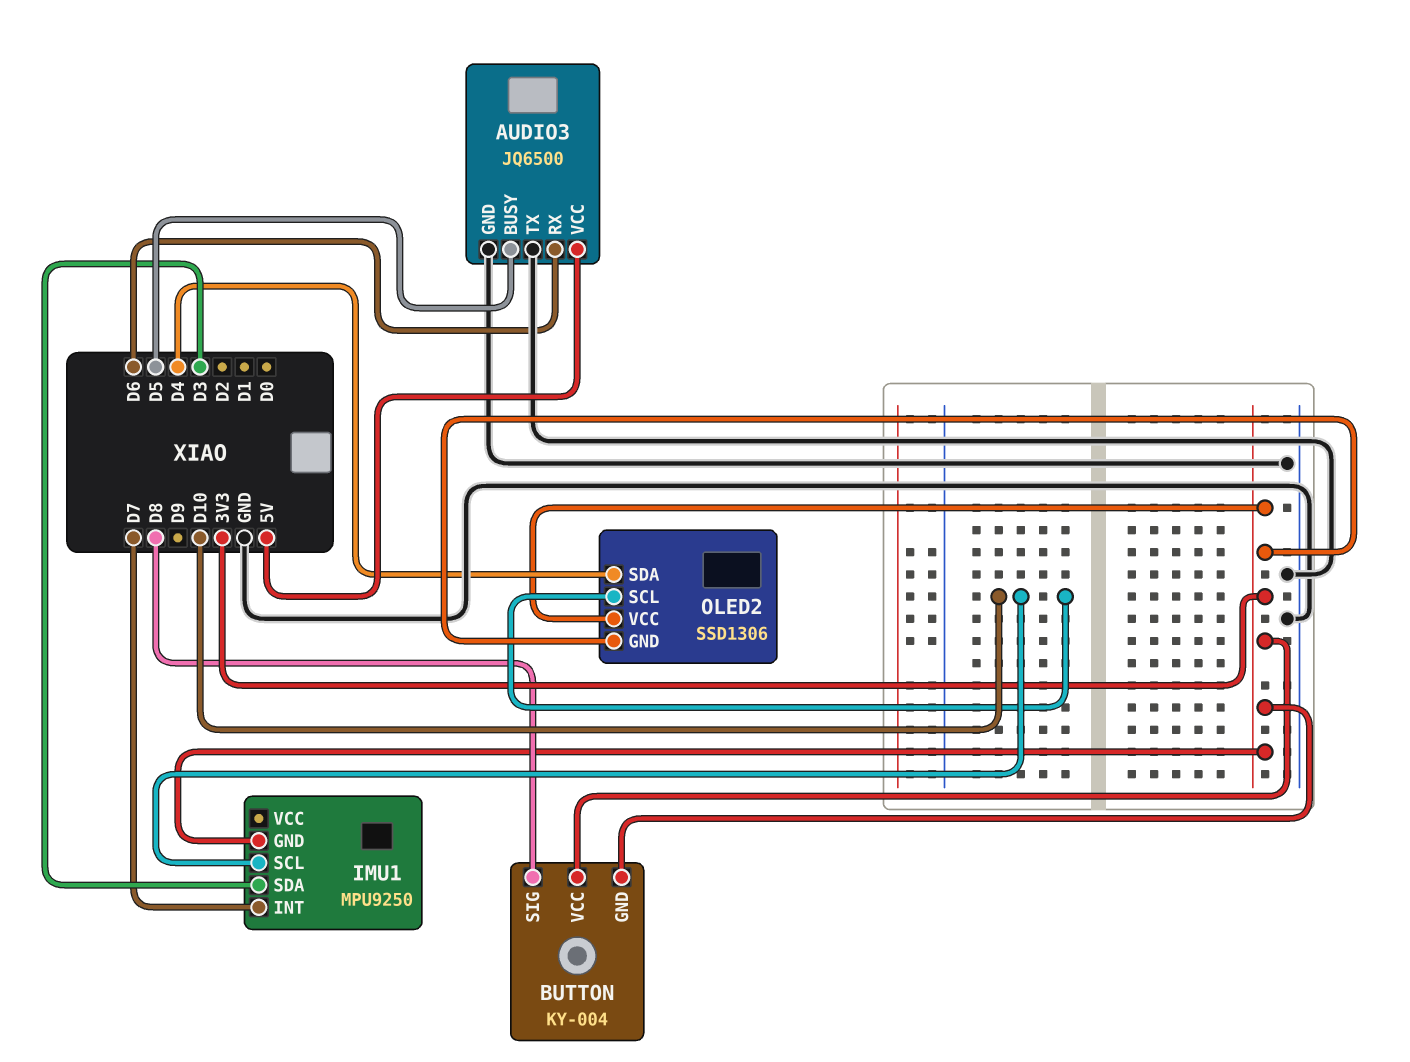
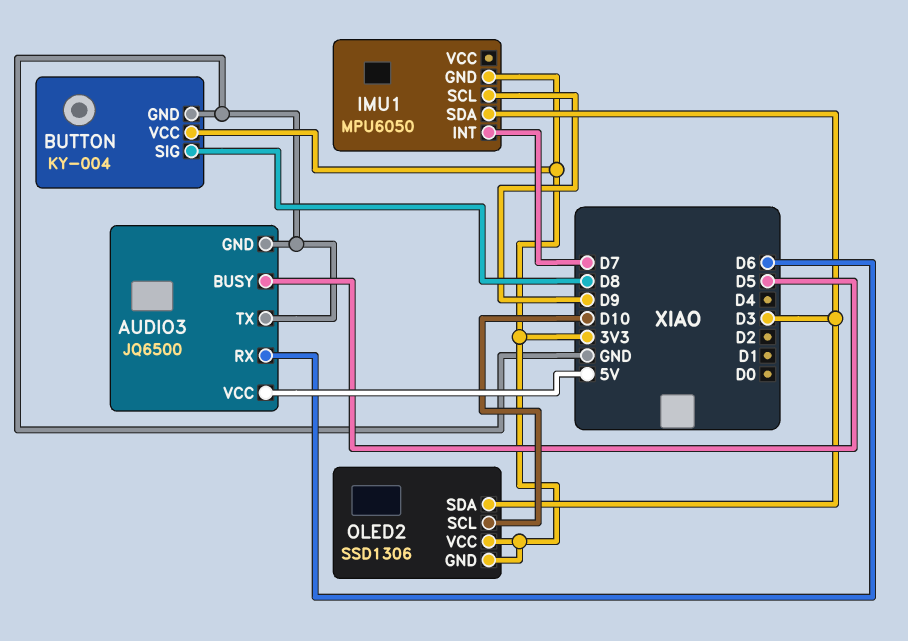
BUTTON pin GND: 3V3 -> GND
IMU1: MPU9250 -> MPU6050
IMU1 pin SCL: D10 -> D9
OLED2 pin SDA: D4 -> D3

